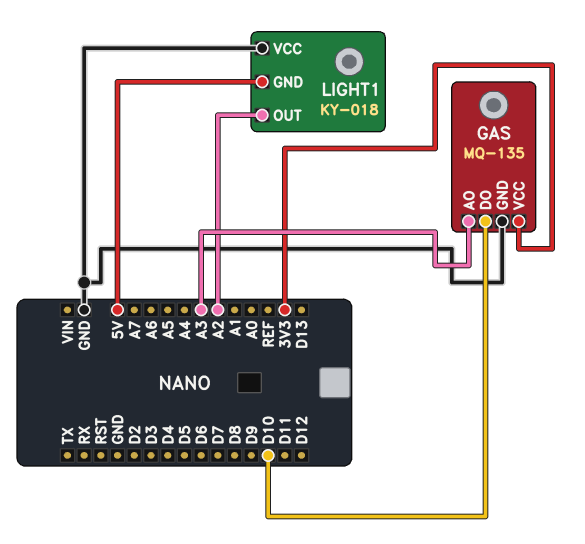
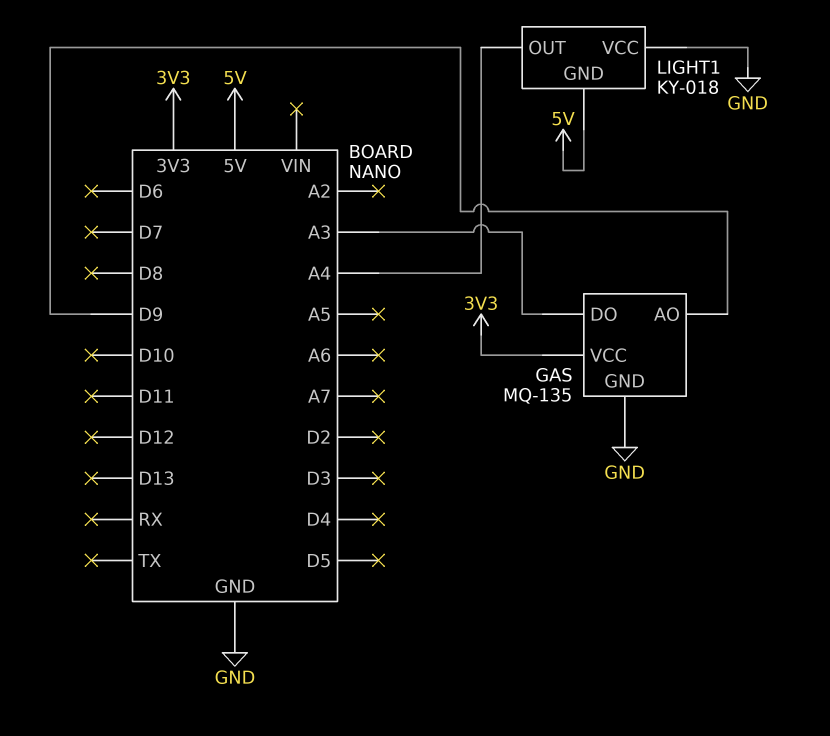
GAS pin AO: A3 -> D9
GAS pin DO: D10 -> A3
LIGHT1 pin OUT: A2 -> A4

